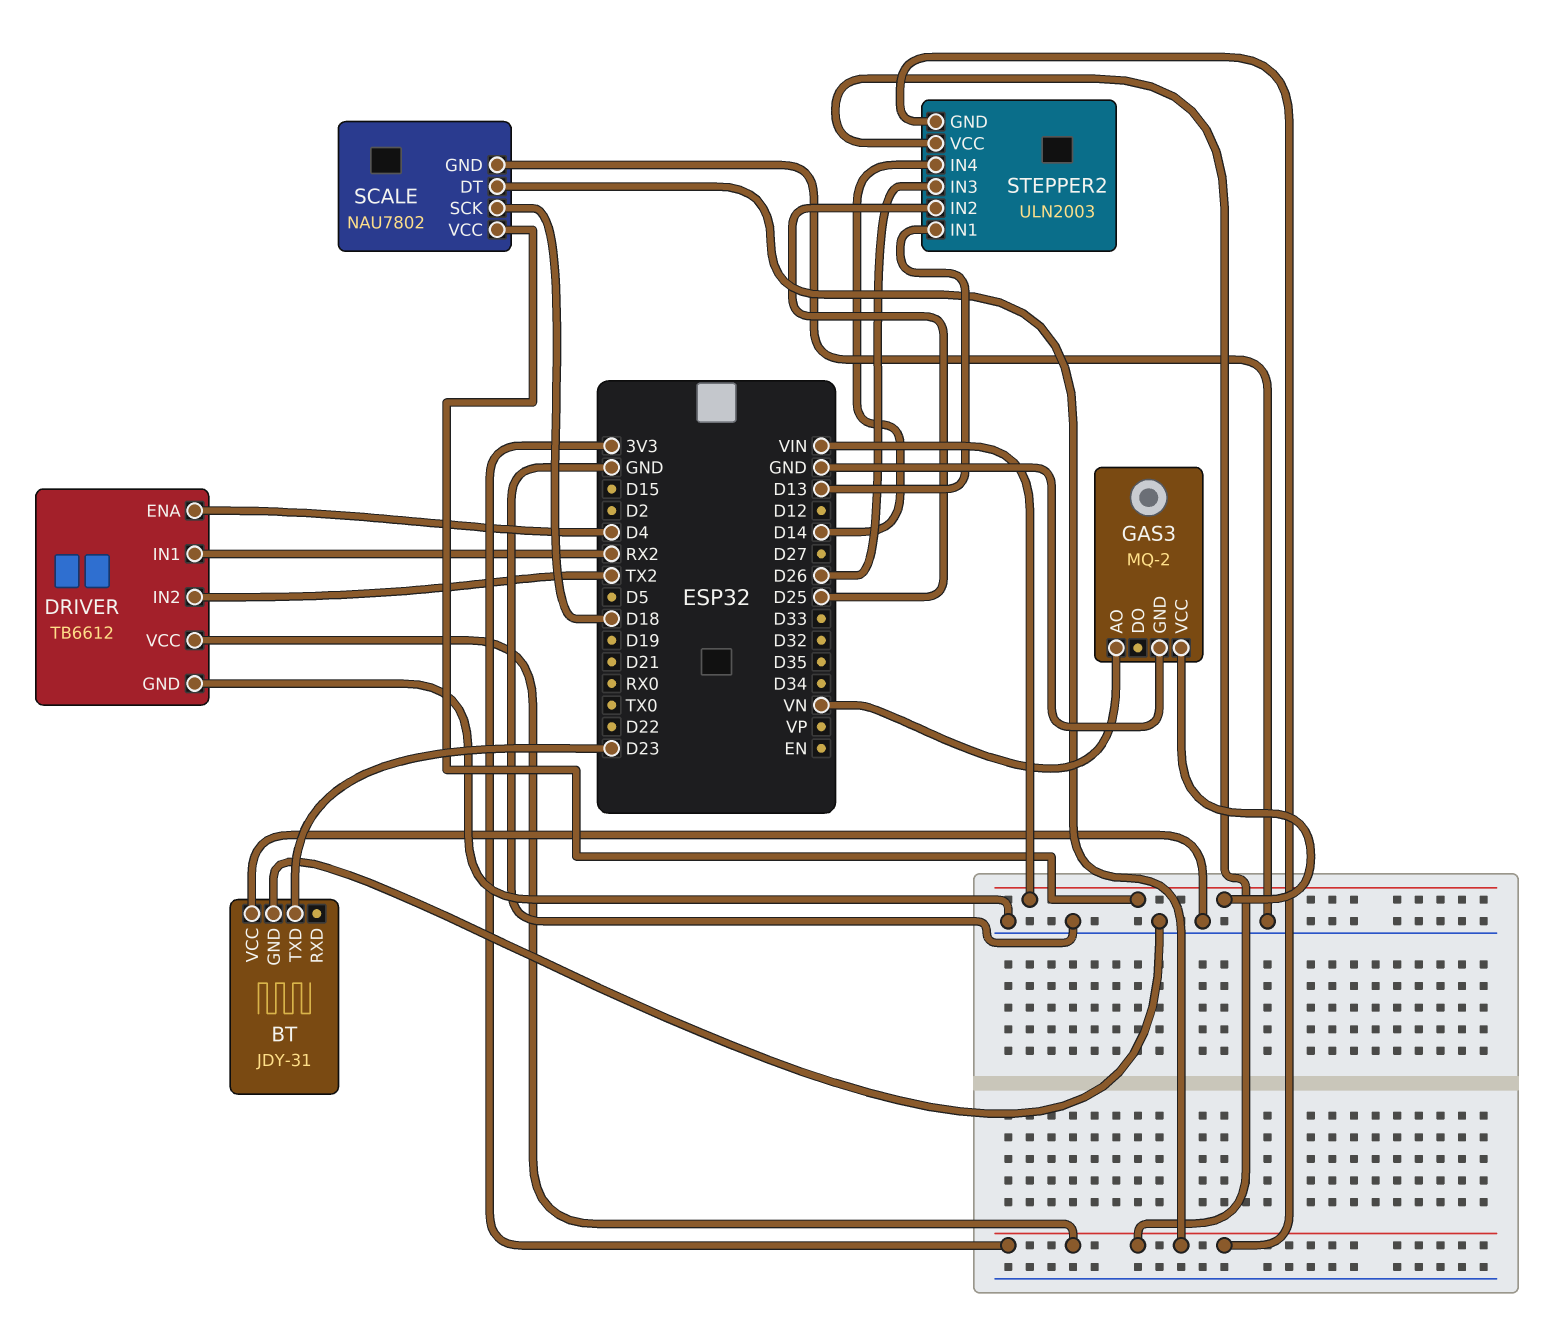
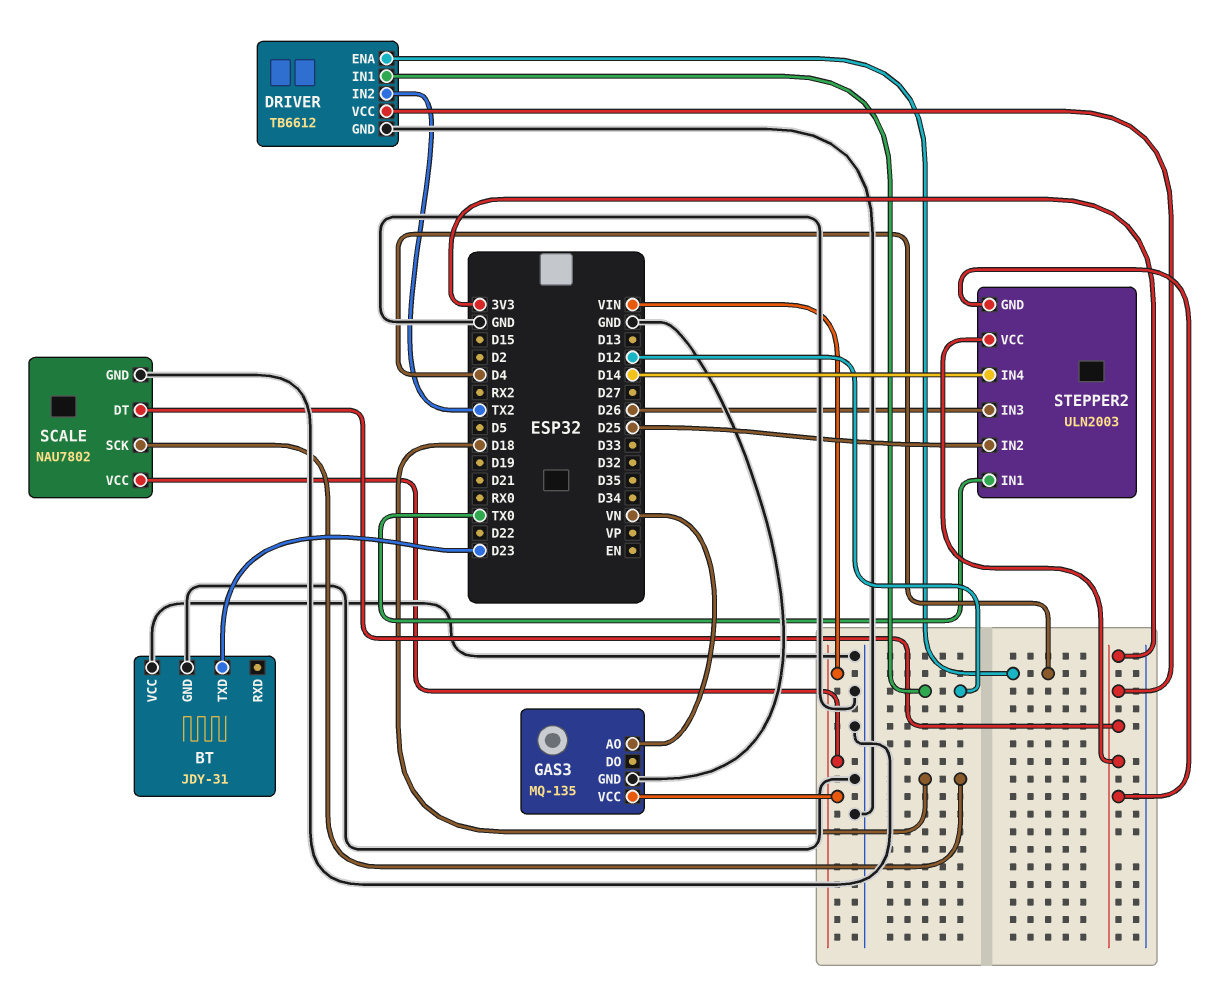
DRIVER pin IN1: RX2 -> D12
GAS3: MQ-2 -> MQ-135
STEPPER2 pin IN1: D13 -> TX0

